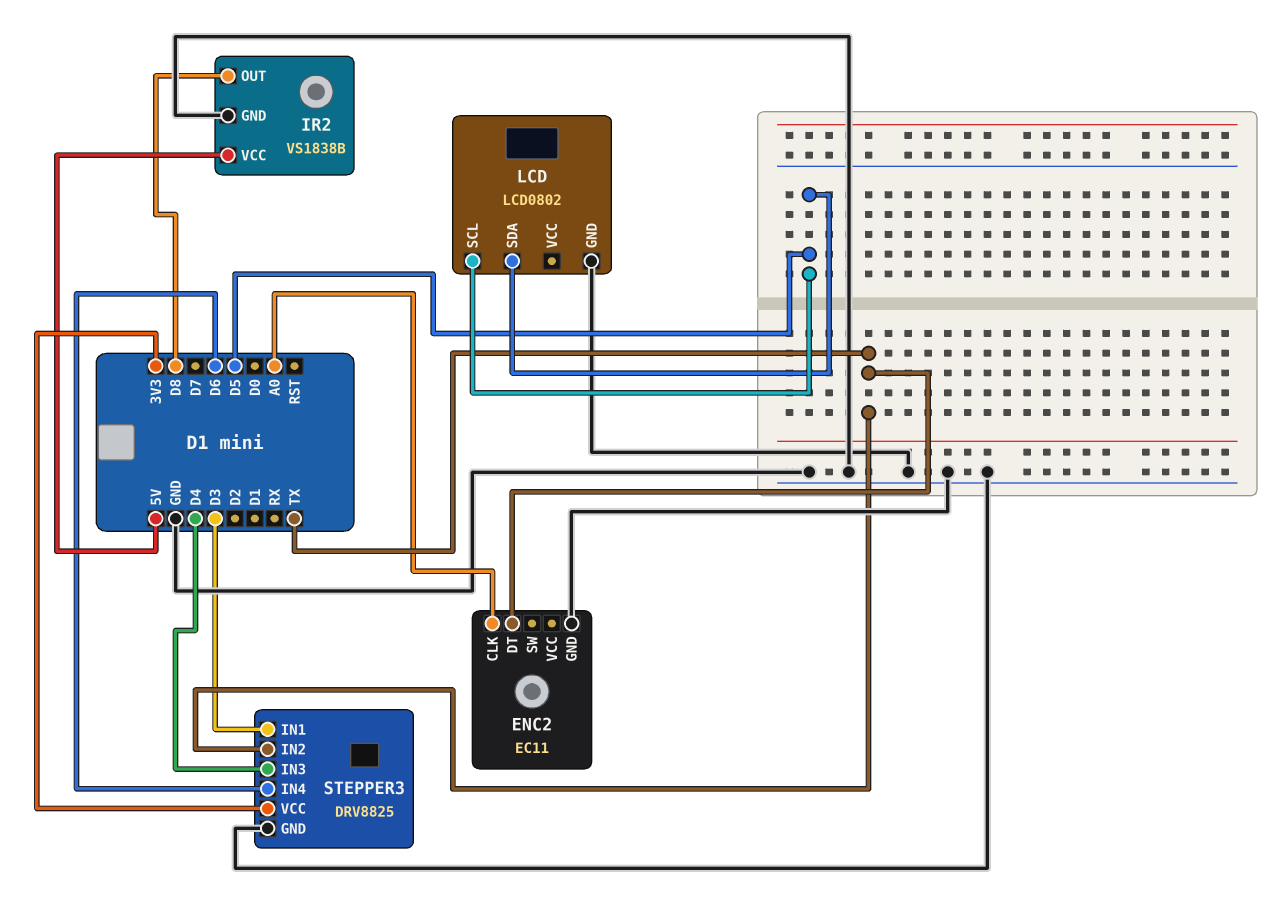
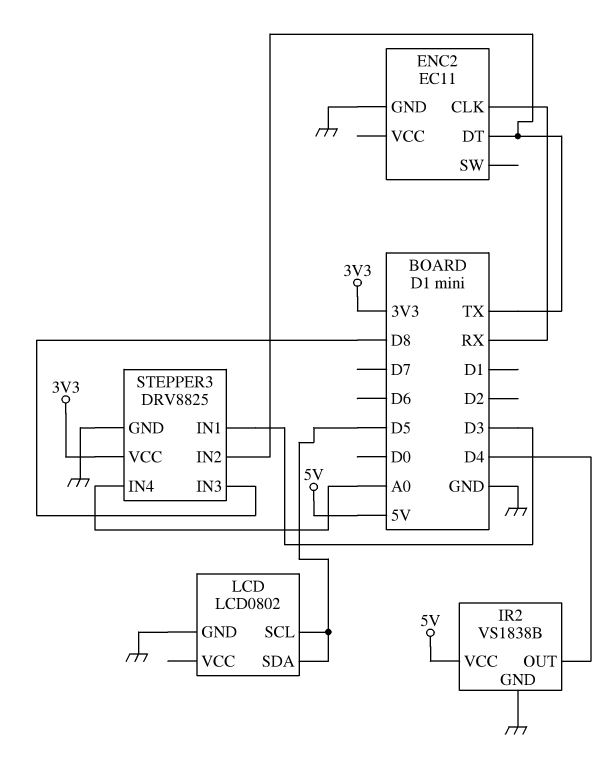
ENC2 pin CLK: A0 -> RX
IR2 pin OUT: D8 -> D4
STEPPER3 pin IN3: D4 -> D8
STEPPER3 pin IN4: D6 -> A0

